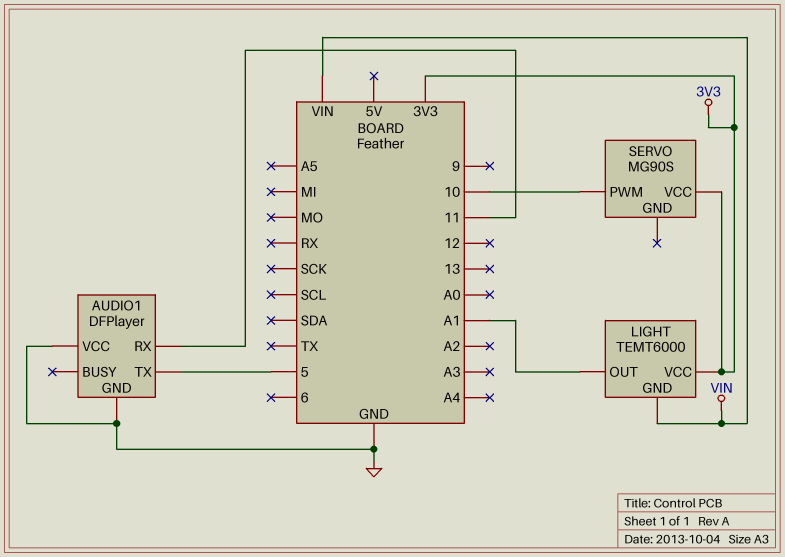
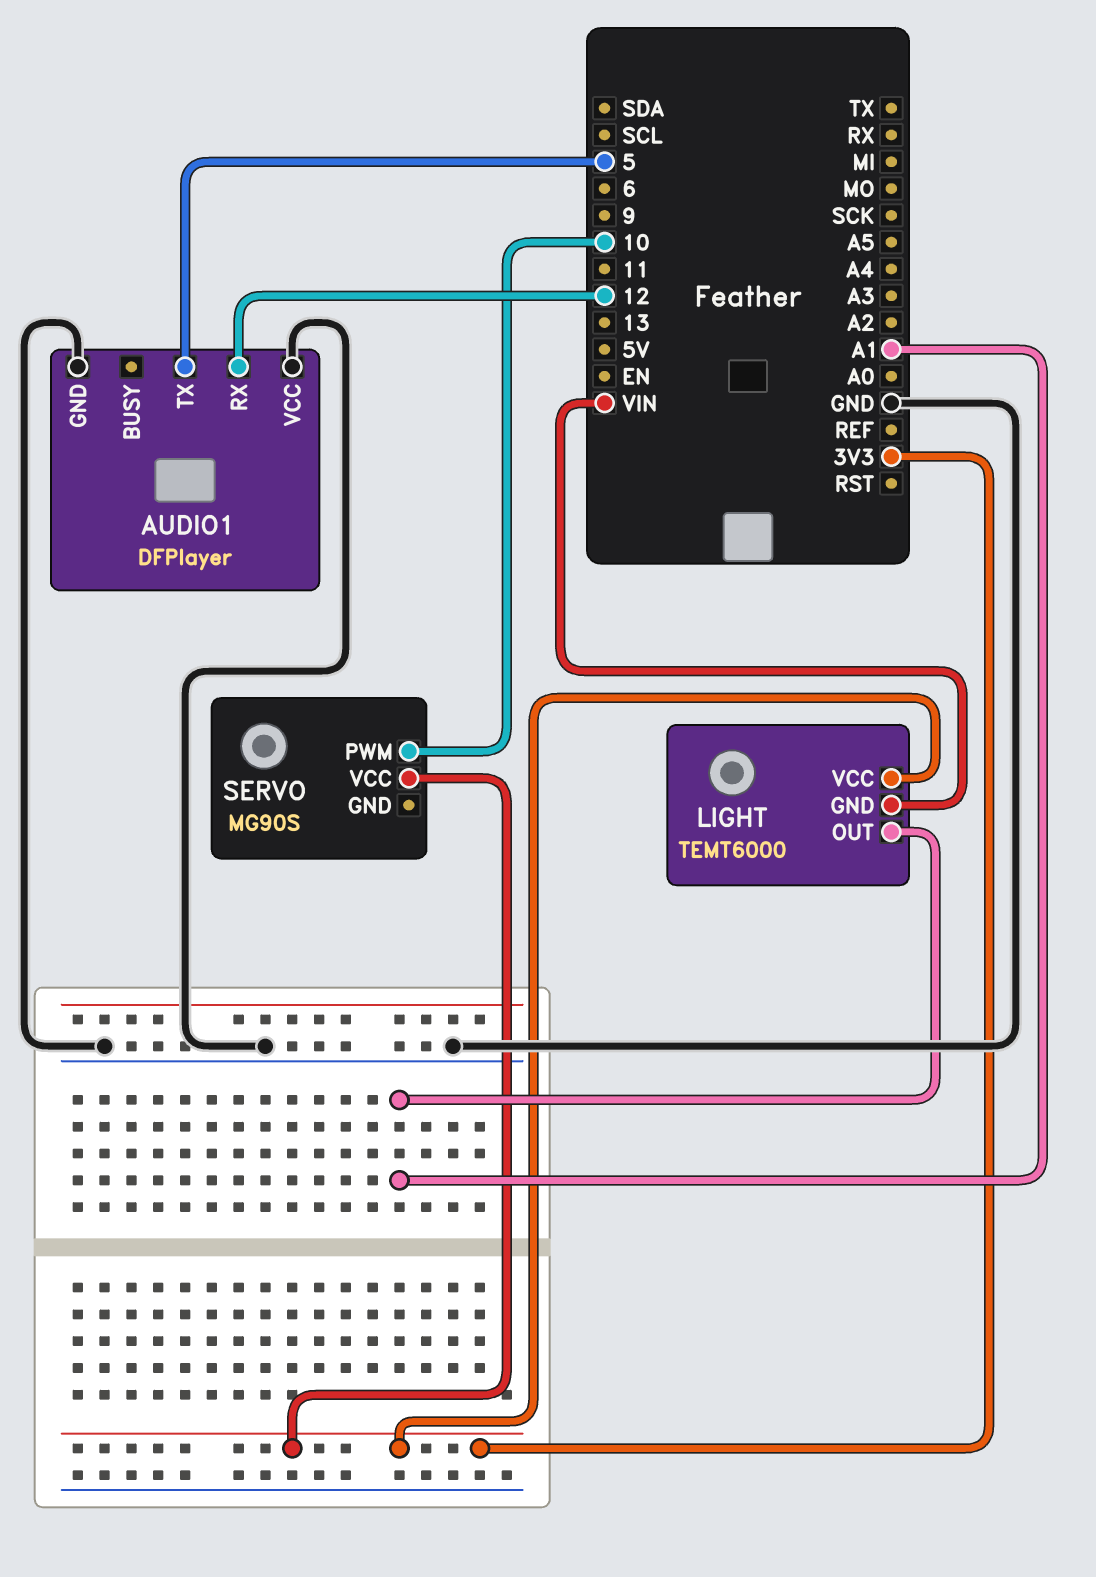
AUDIO1 pin RX: 11 -> 12

